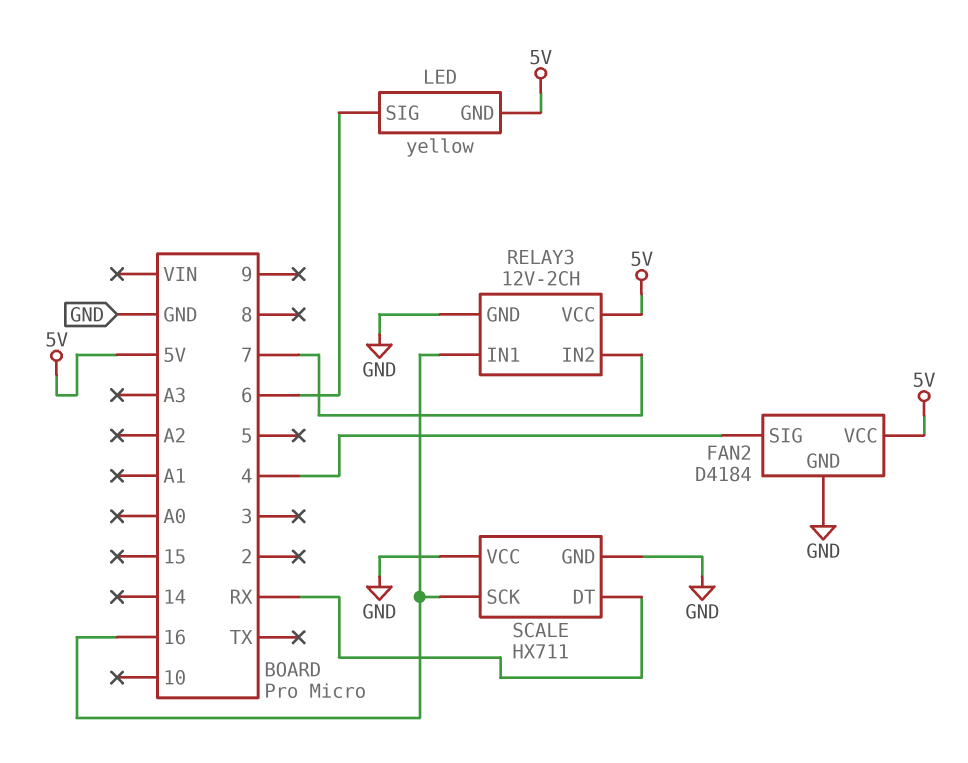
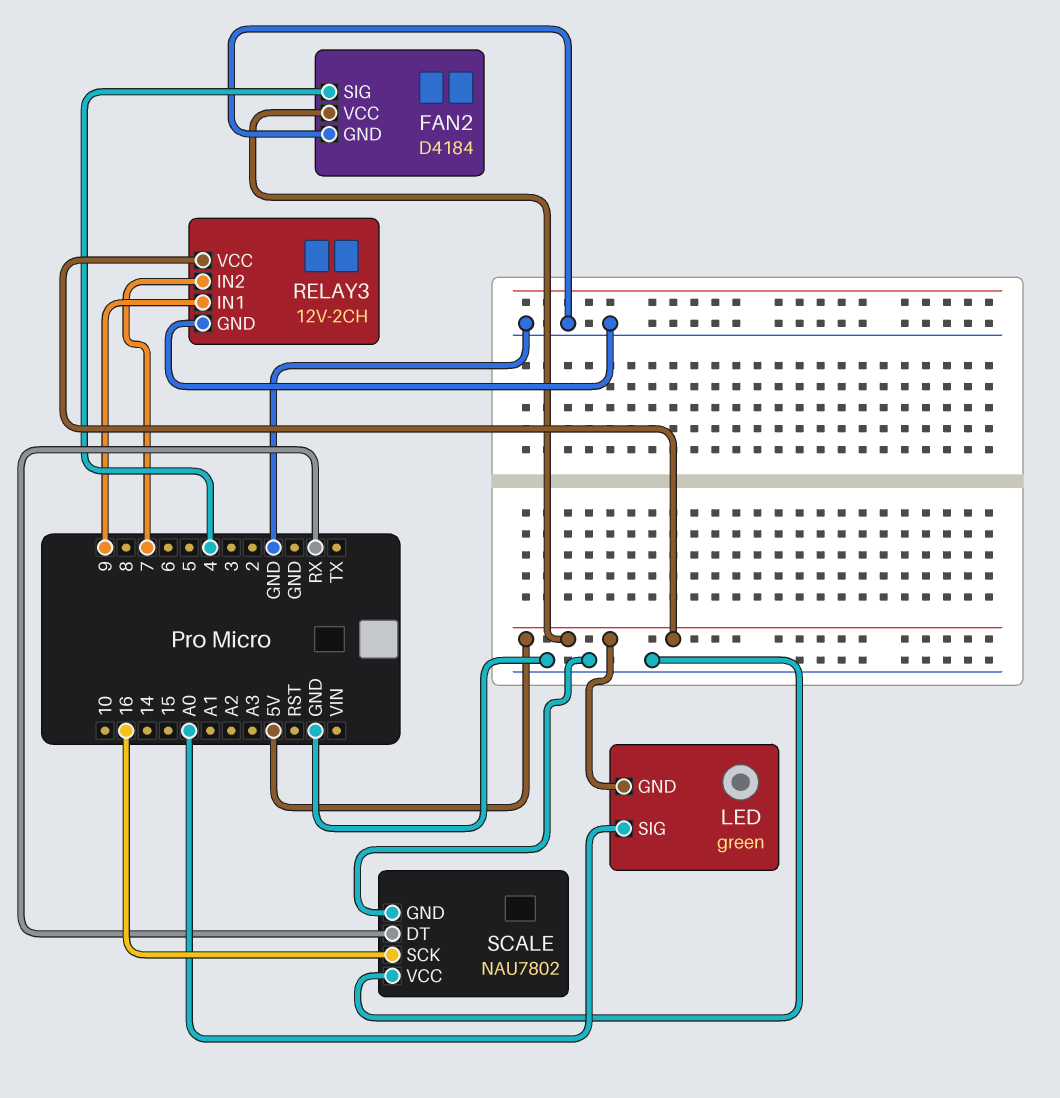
LED: yellow -> green
LED pin SIG: 6 -> A0
RELAY3 pin IN1: 16 -> 9
SCALE: HX711 -> NAU7802

